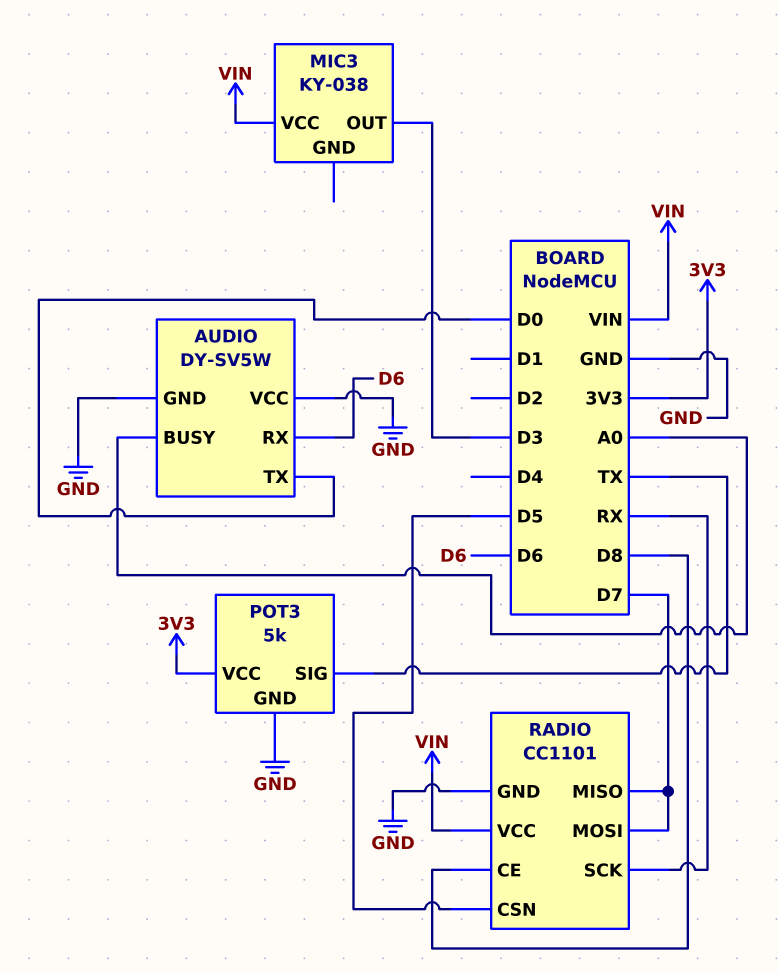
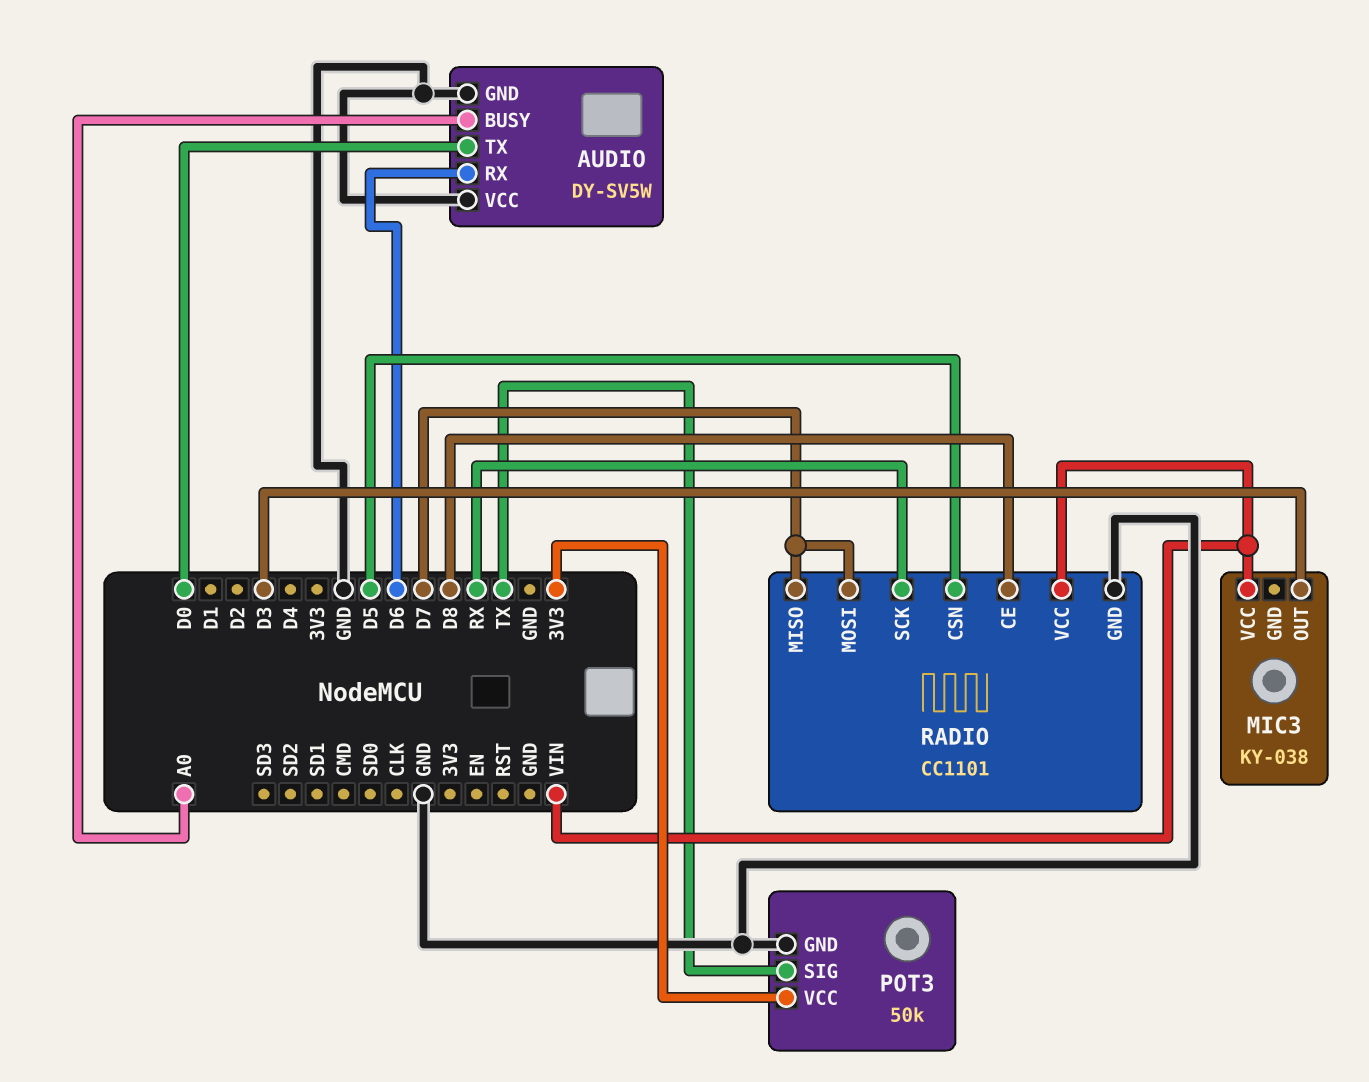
POT3: 5k -> 50k

